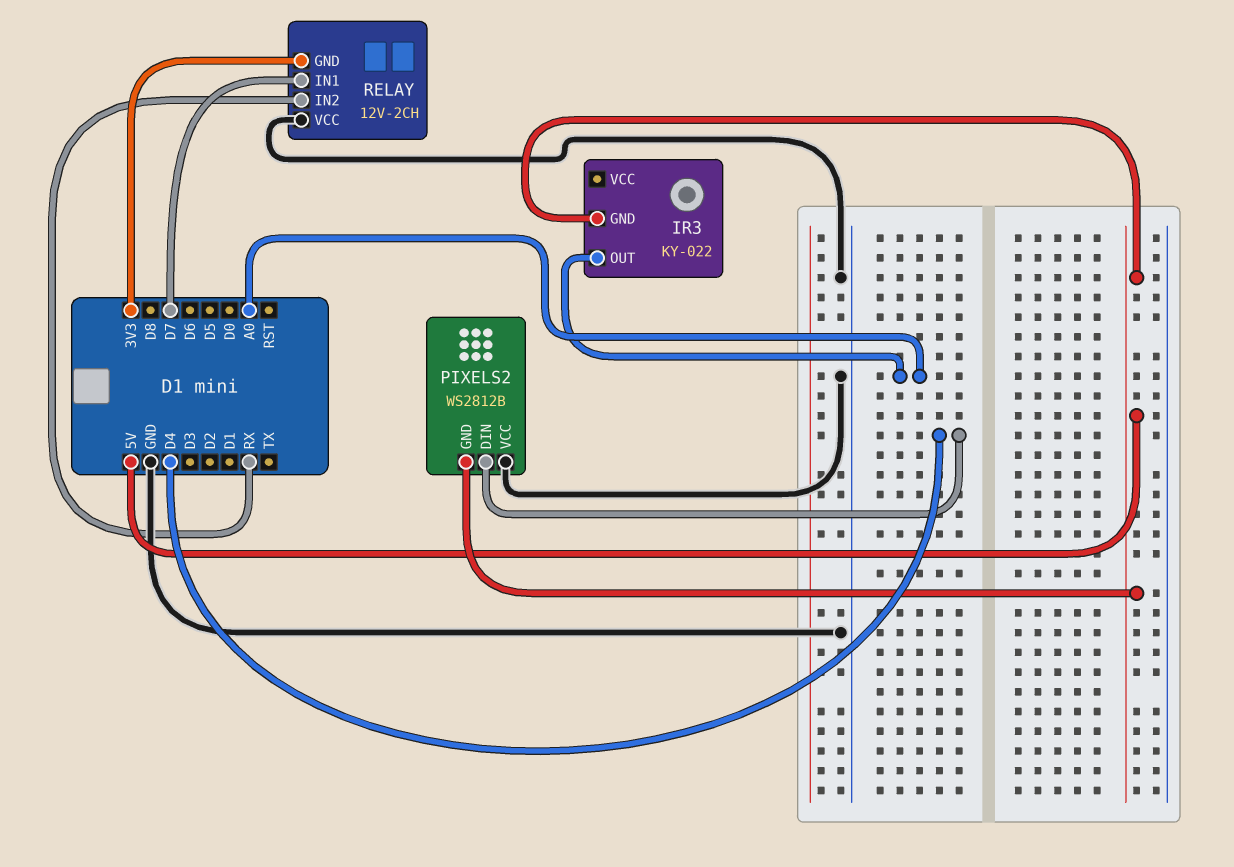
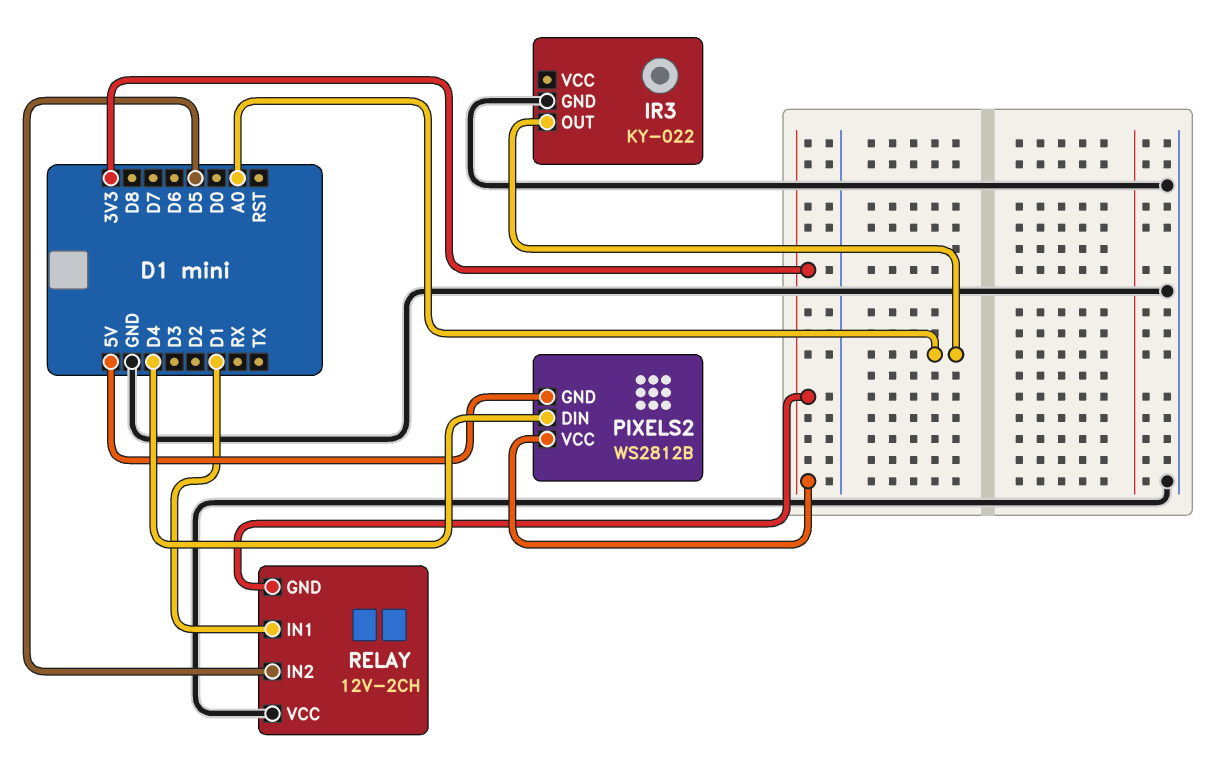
IR3 pin GND: 5V -> GND
PIXELS2 pin VCC: GND -> 3V3
RELAY pin IN1: D7 -> D1
RELAY pin IN2: RX -> D5

